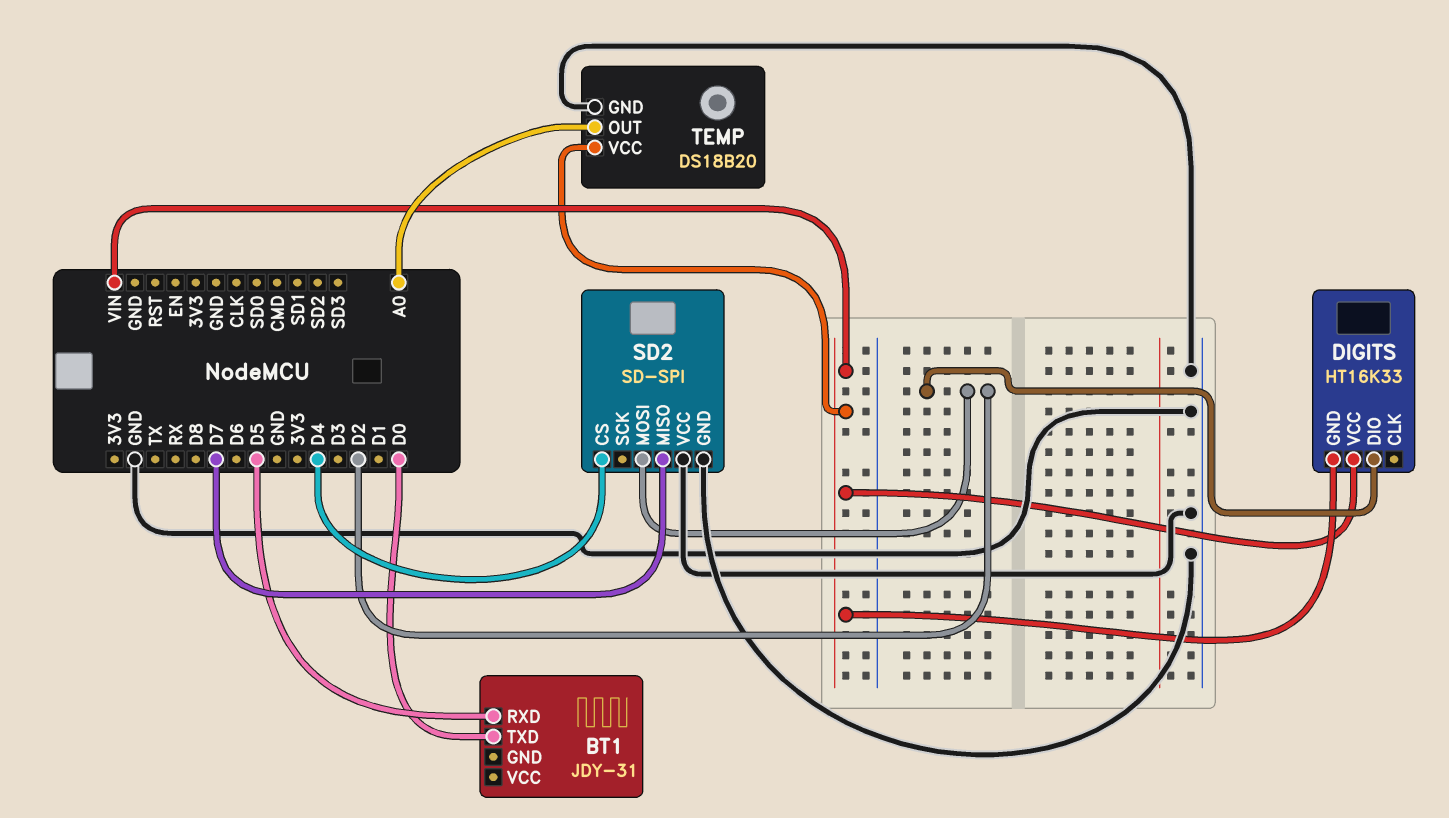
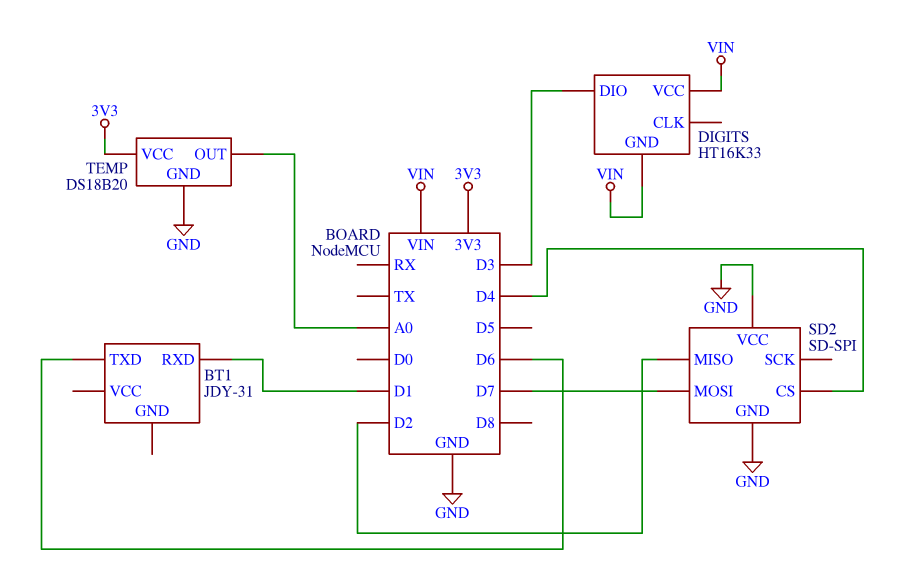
BT1 pin RXD: D5 -> D1
BT1 pin TXD: D0 -> D6
DIGITS pin DIO: D2 -> D3
SD2 pin MISO: D7 -> D2
SD2 pin MOSI: D2 -> D7
TEMP pin VCC: VIN -> 3V3

